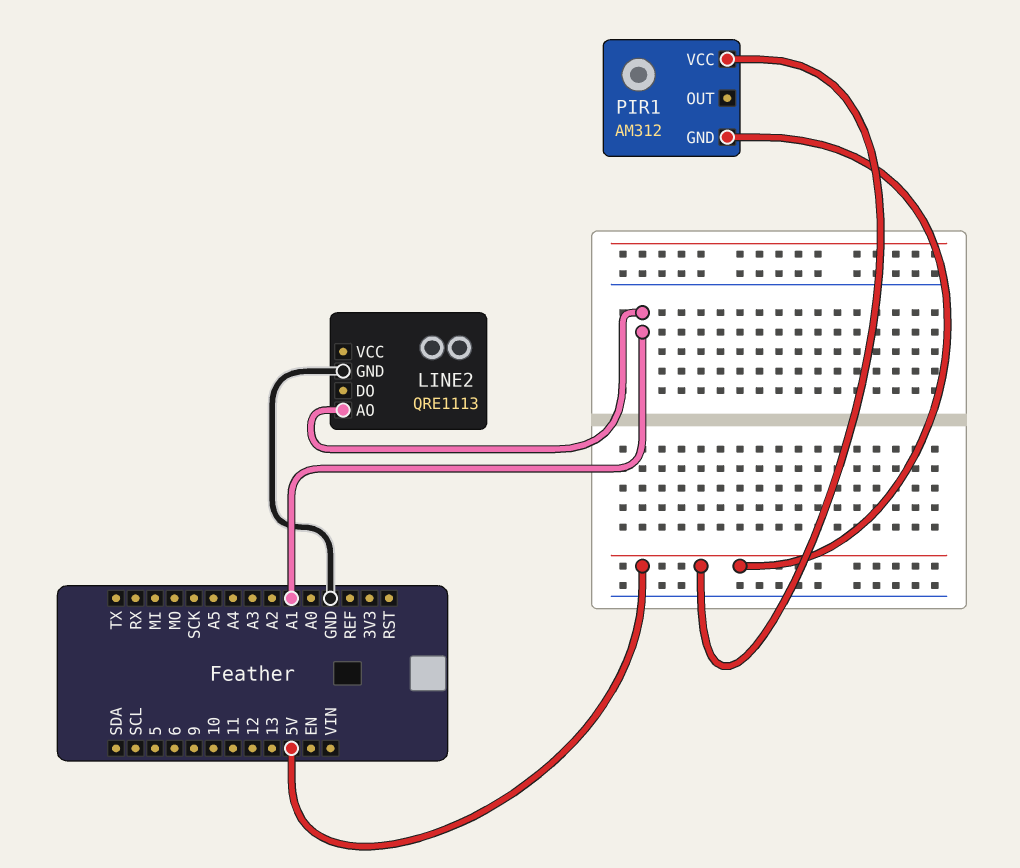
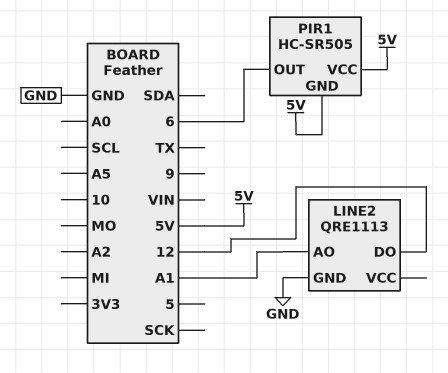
LINE2 pin DO: none -> 12
PIR1: AM312 -> HC-SR505
PIR1 pin OUT: none -> 6

